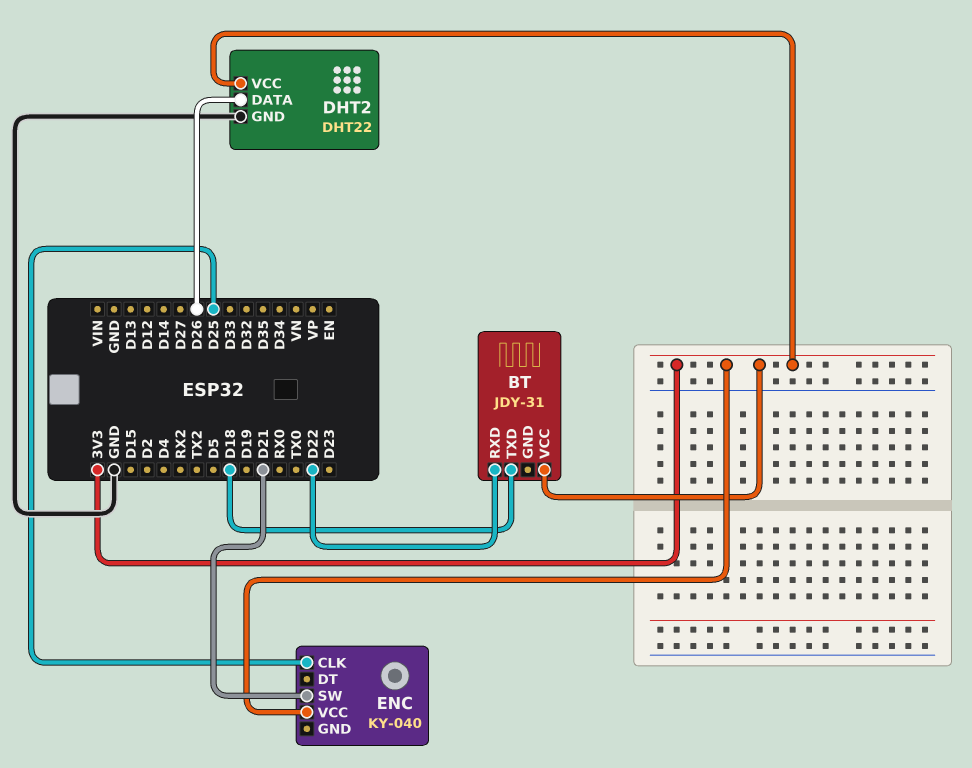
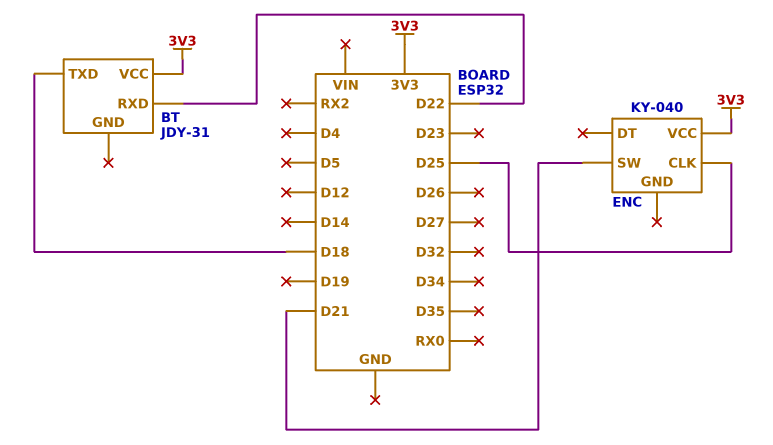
DHT2: DHT22 -> none
DHT2 pin DATA: D26 -> none
DHT2 pin GND: GND -> none
DHT2 pin VCC: 3V3 -> none

